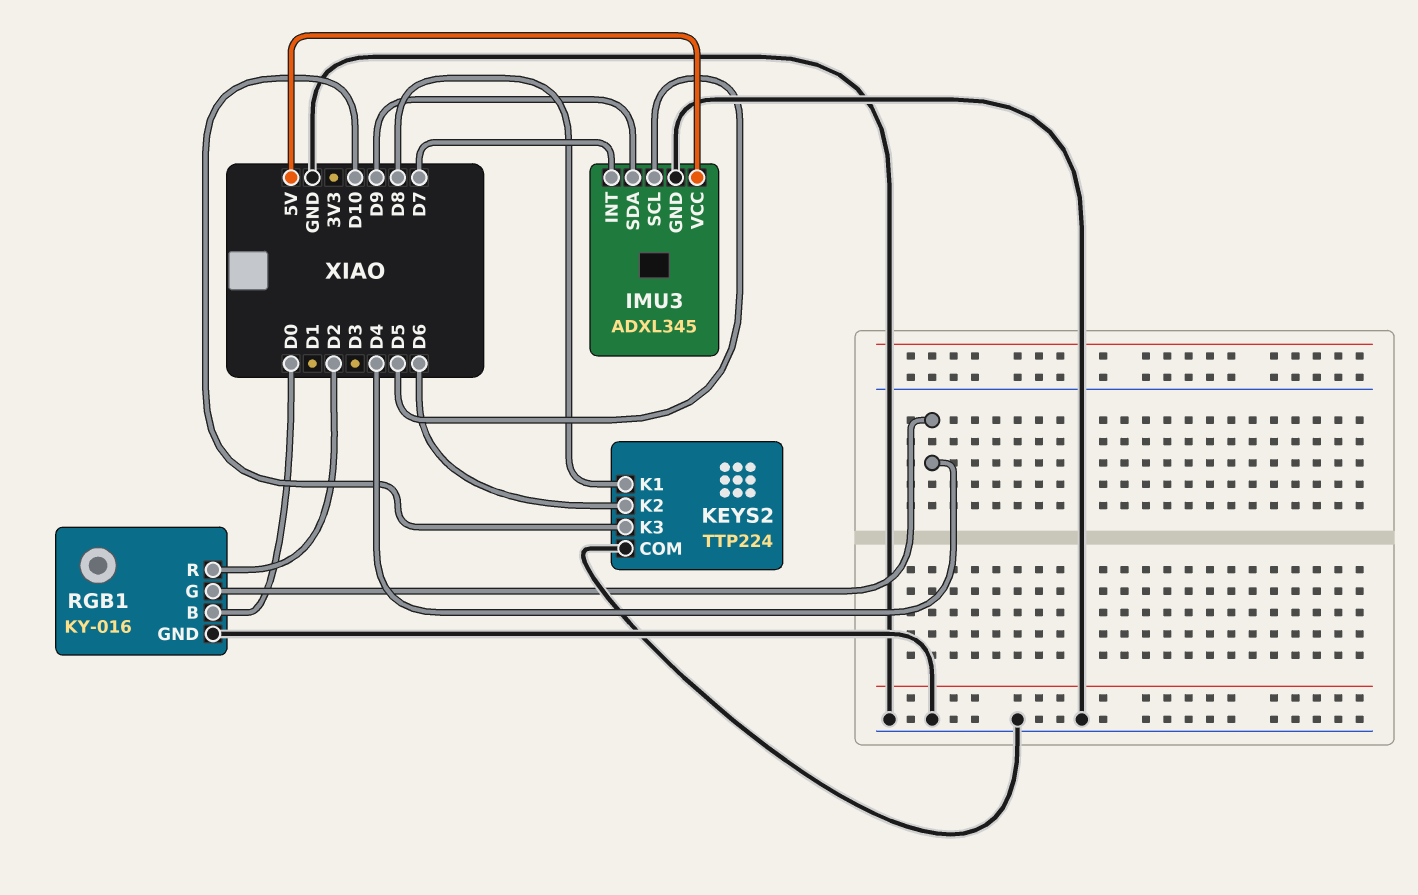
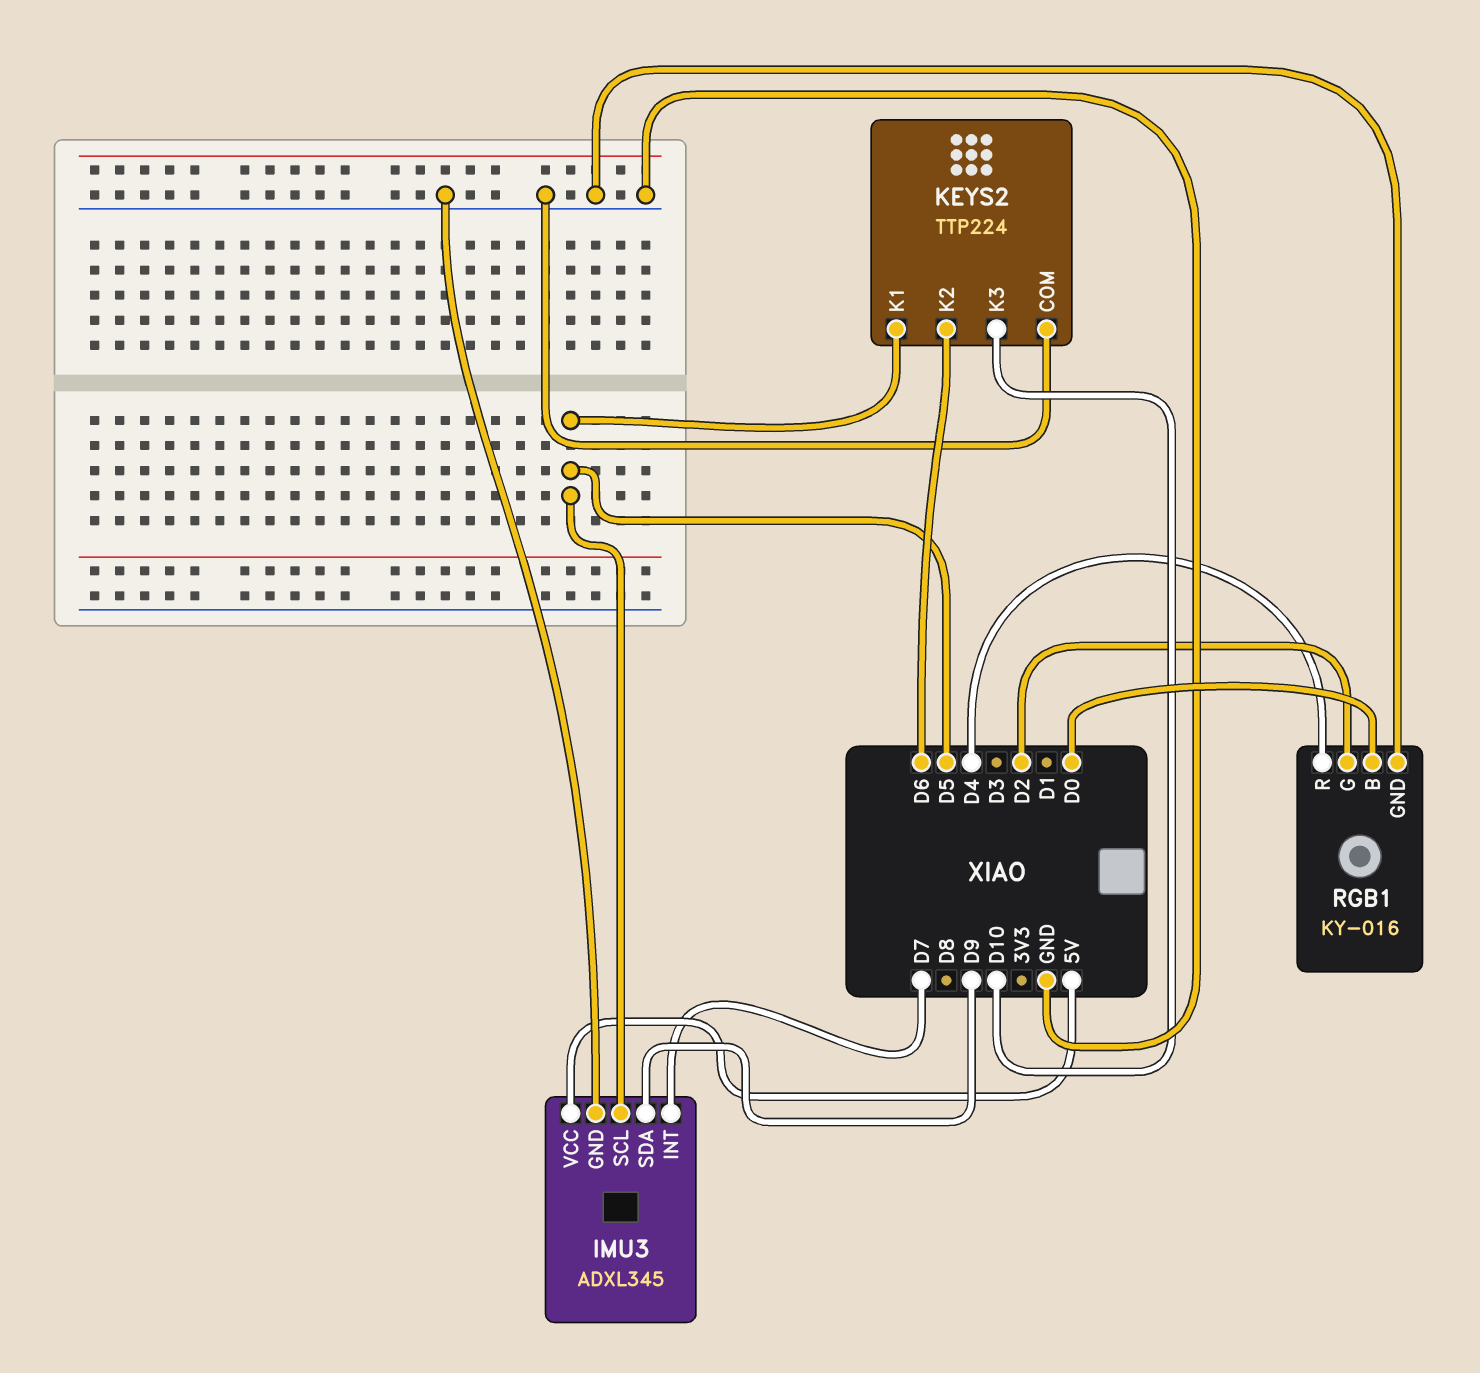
KEYS2 pin K1: D8 -> D5
RGB1 pin G: D4 -> D2
RGB1 pin R: D2 -> D4

